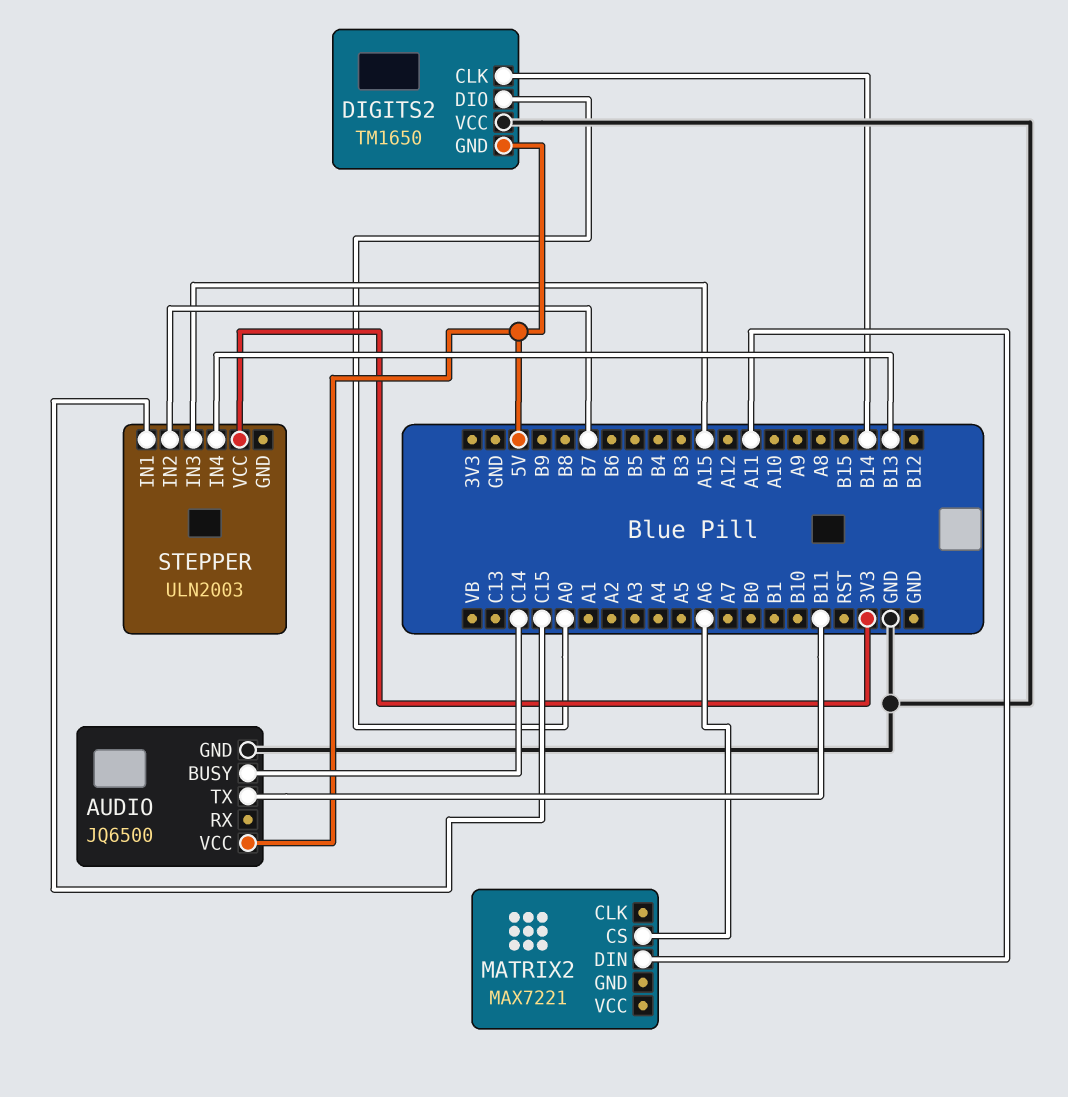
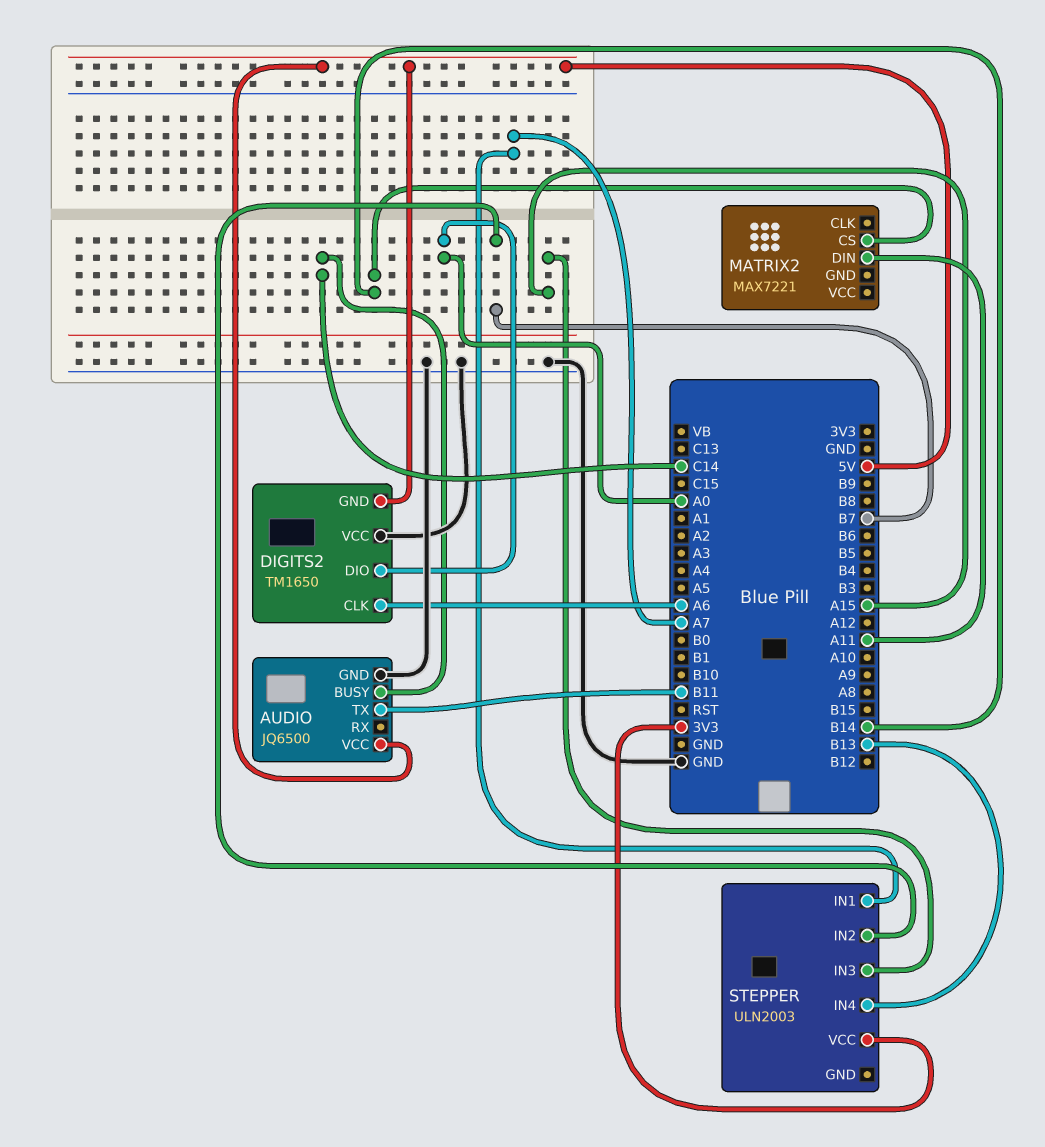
DIGITS2 pin CLK: B14 -> A6
MATRIX2 pin CS: A6 -> B14
STEPPER pin IN1: C15 -> A7

